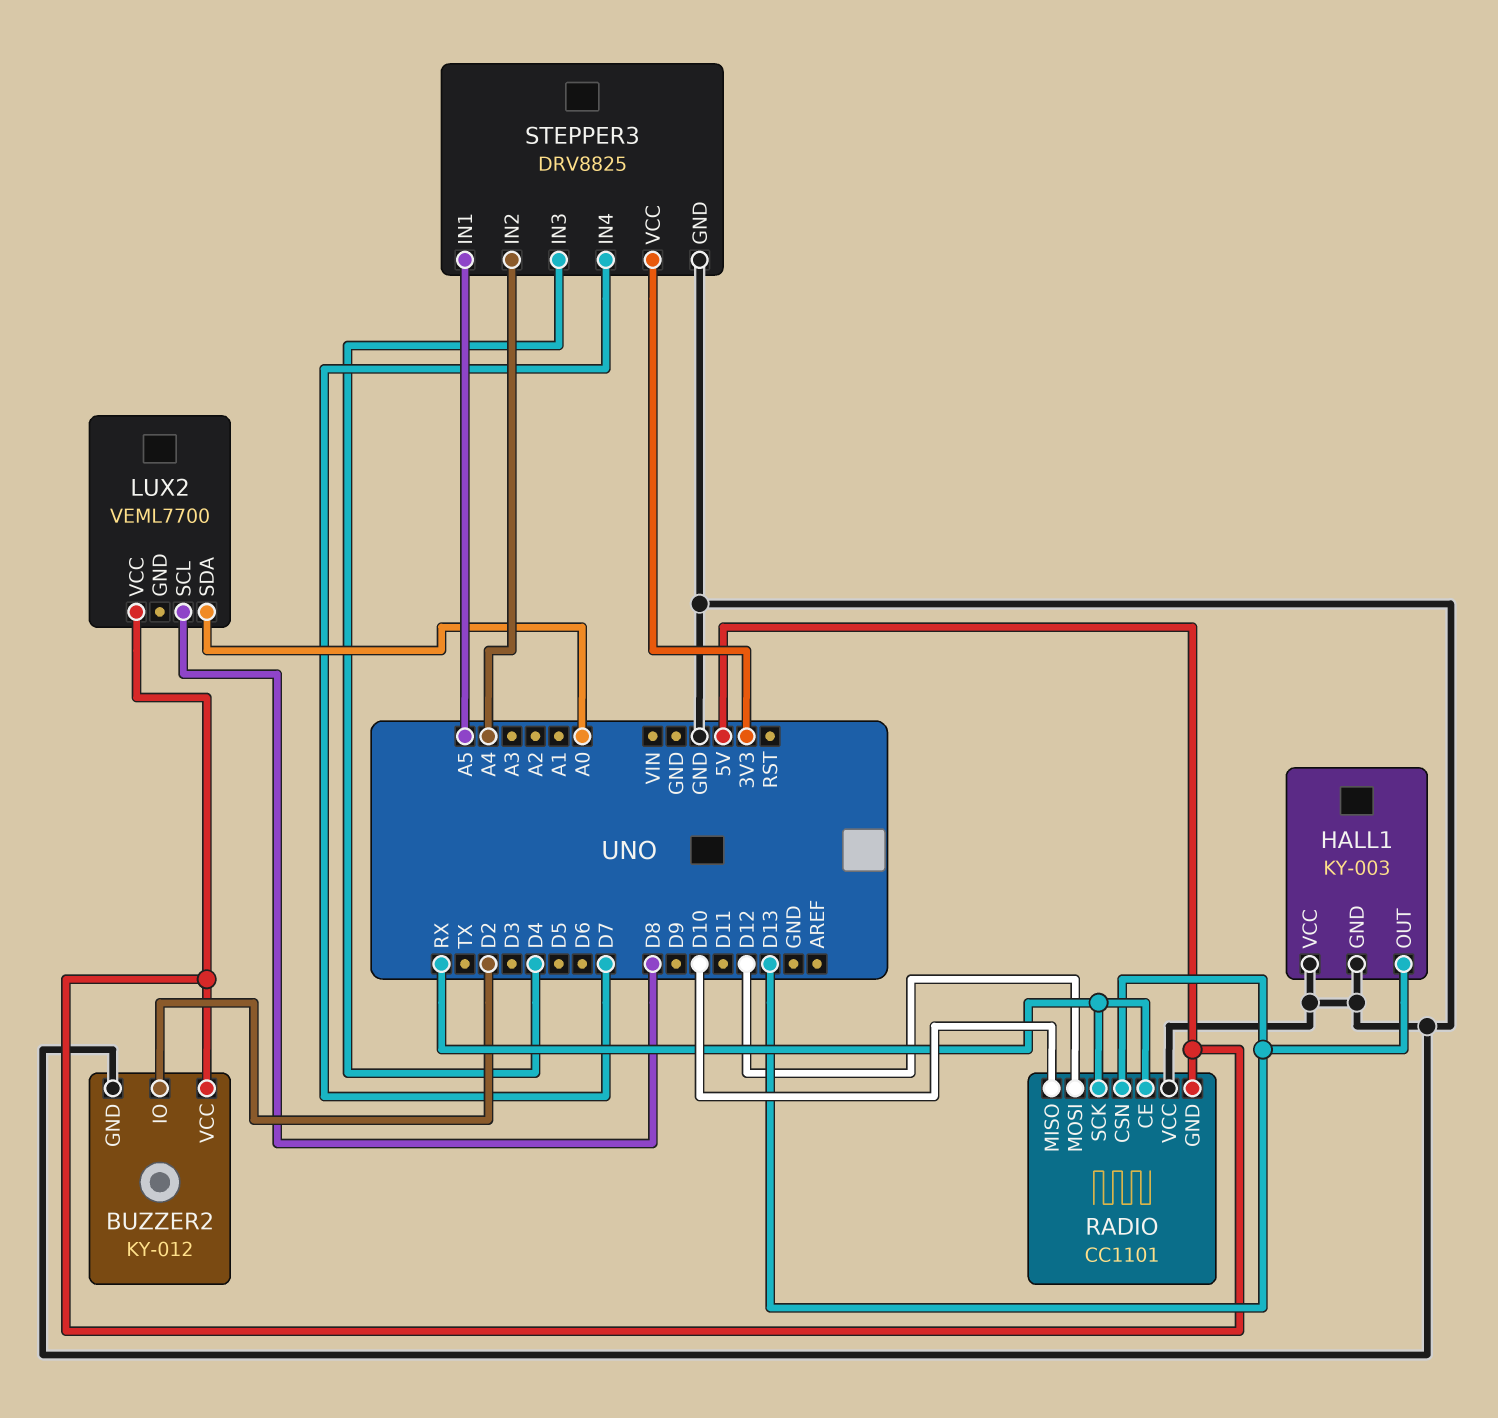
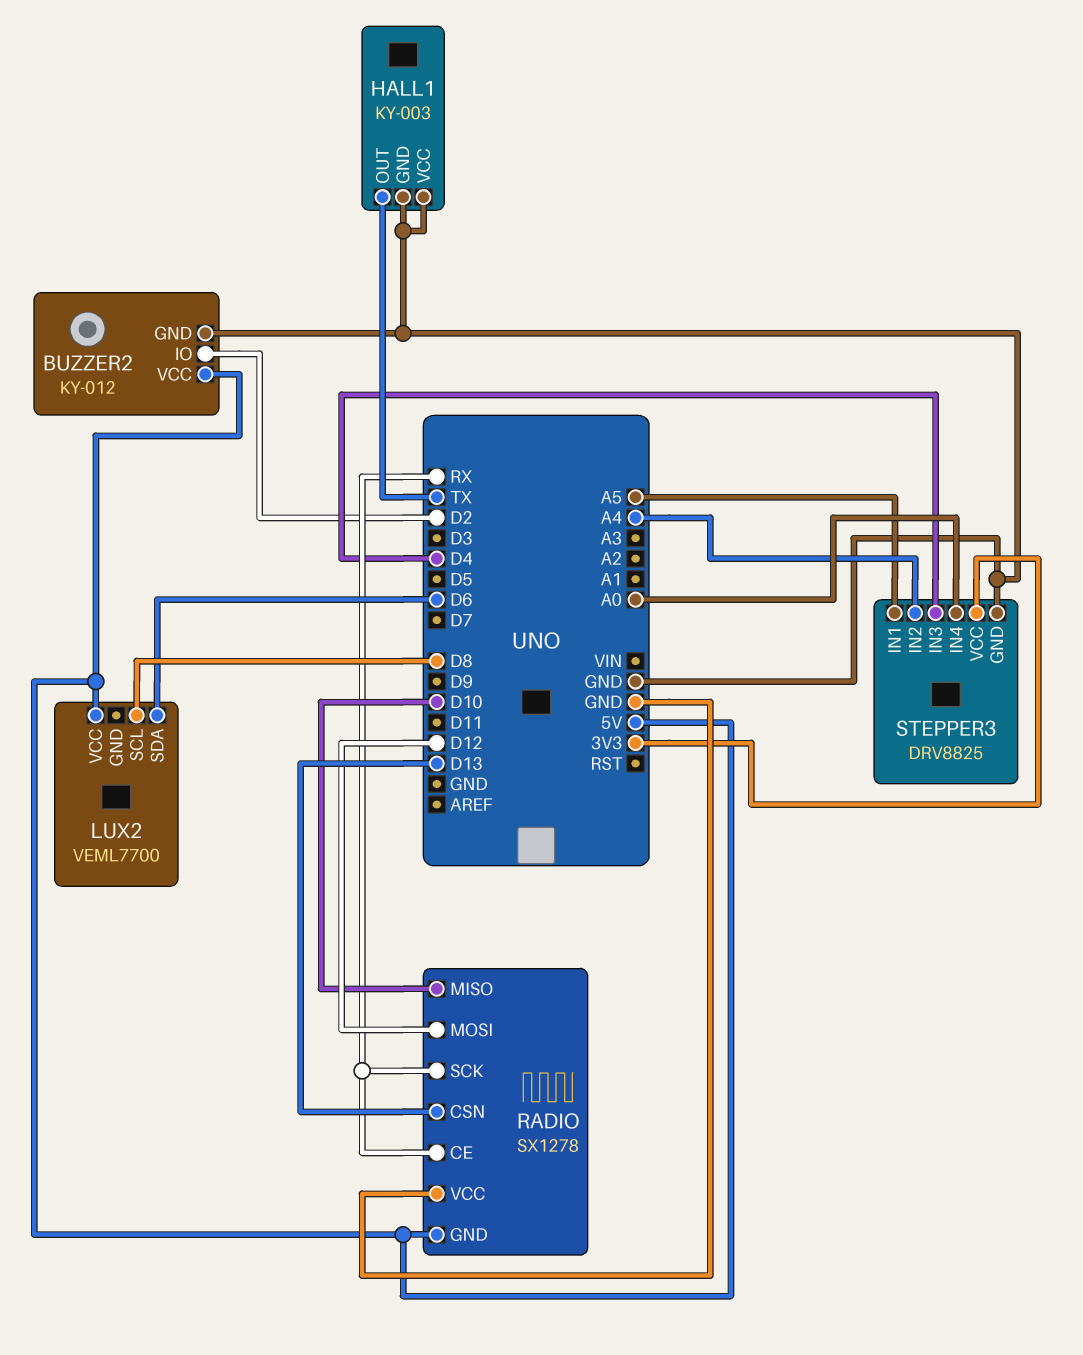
HALL1 pin OUT: D13 -> TX
LUX2 pin SDA: A0 -> D6
RADIO: CC1101 -> SX1278
STEPPER3 pin IN4: D7 -> A0

